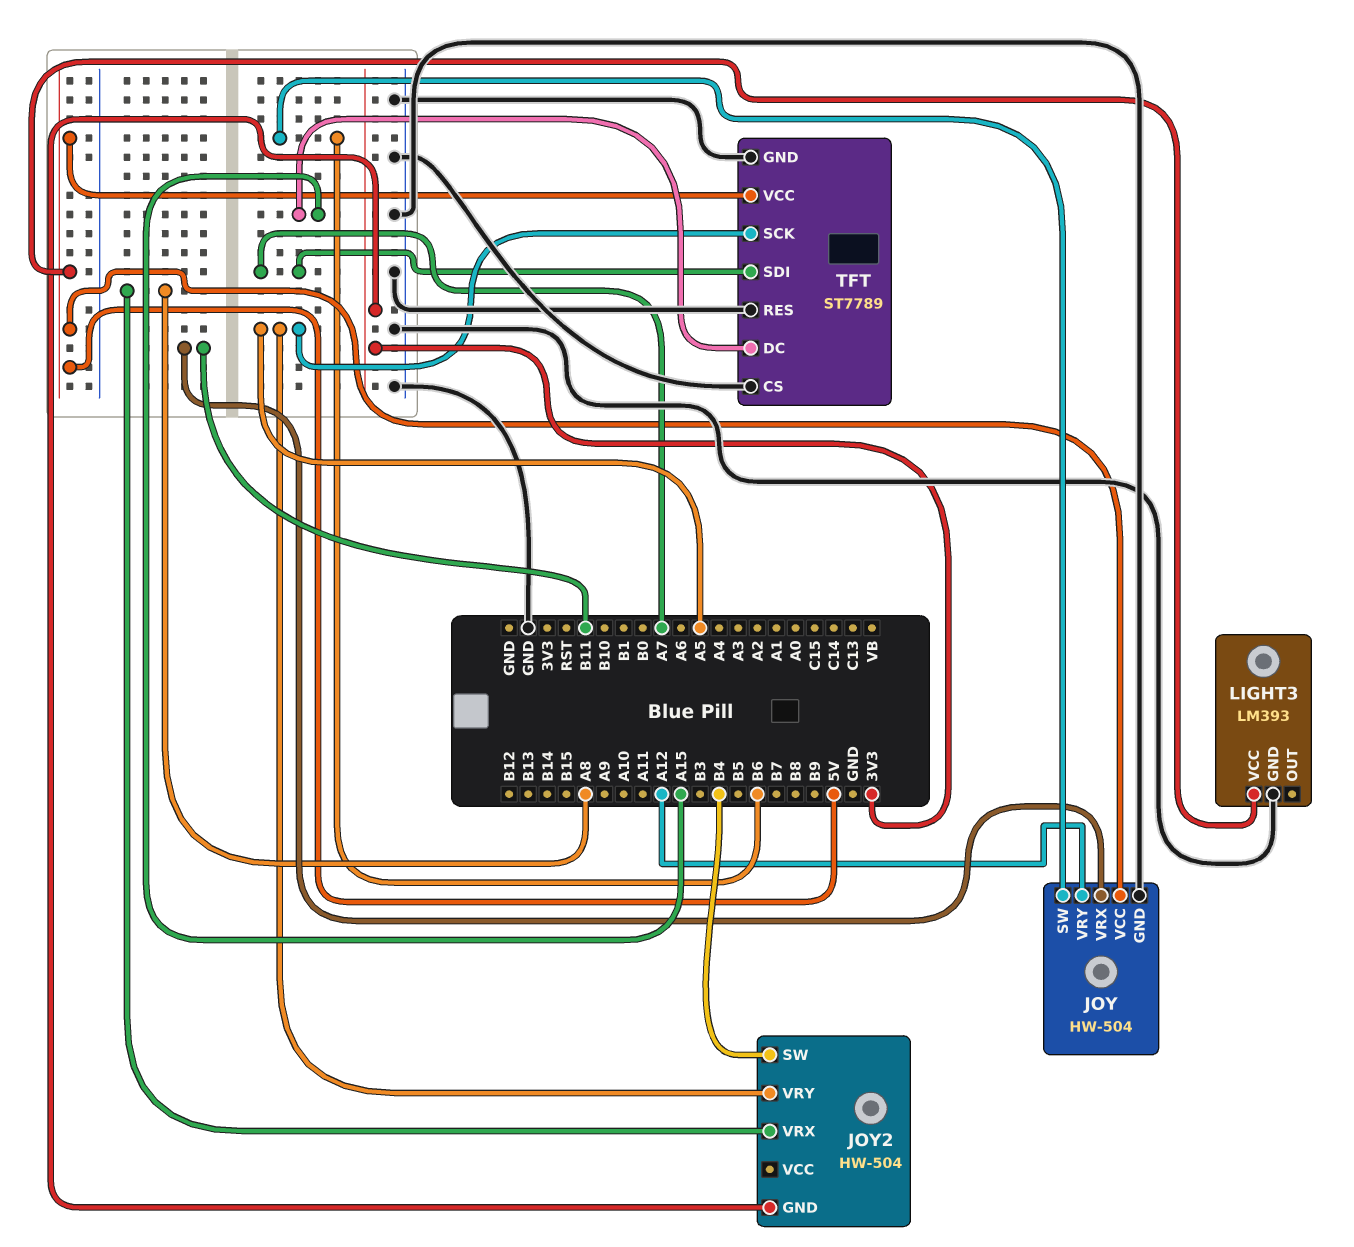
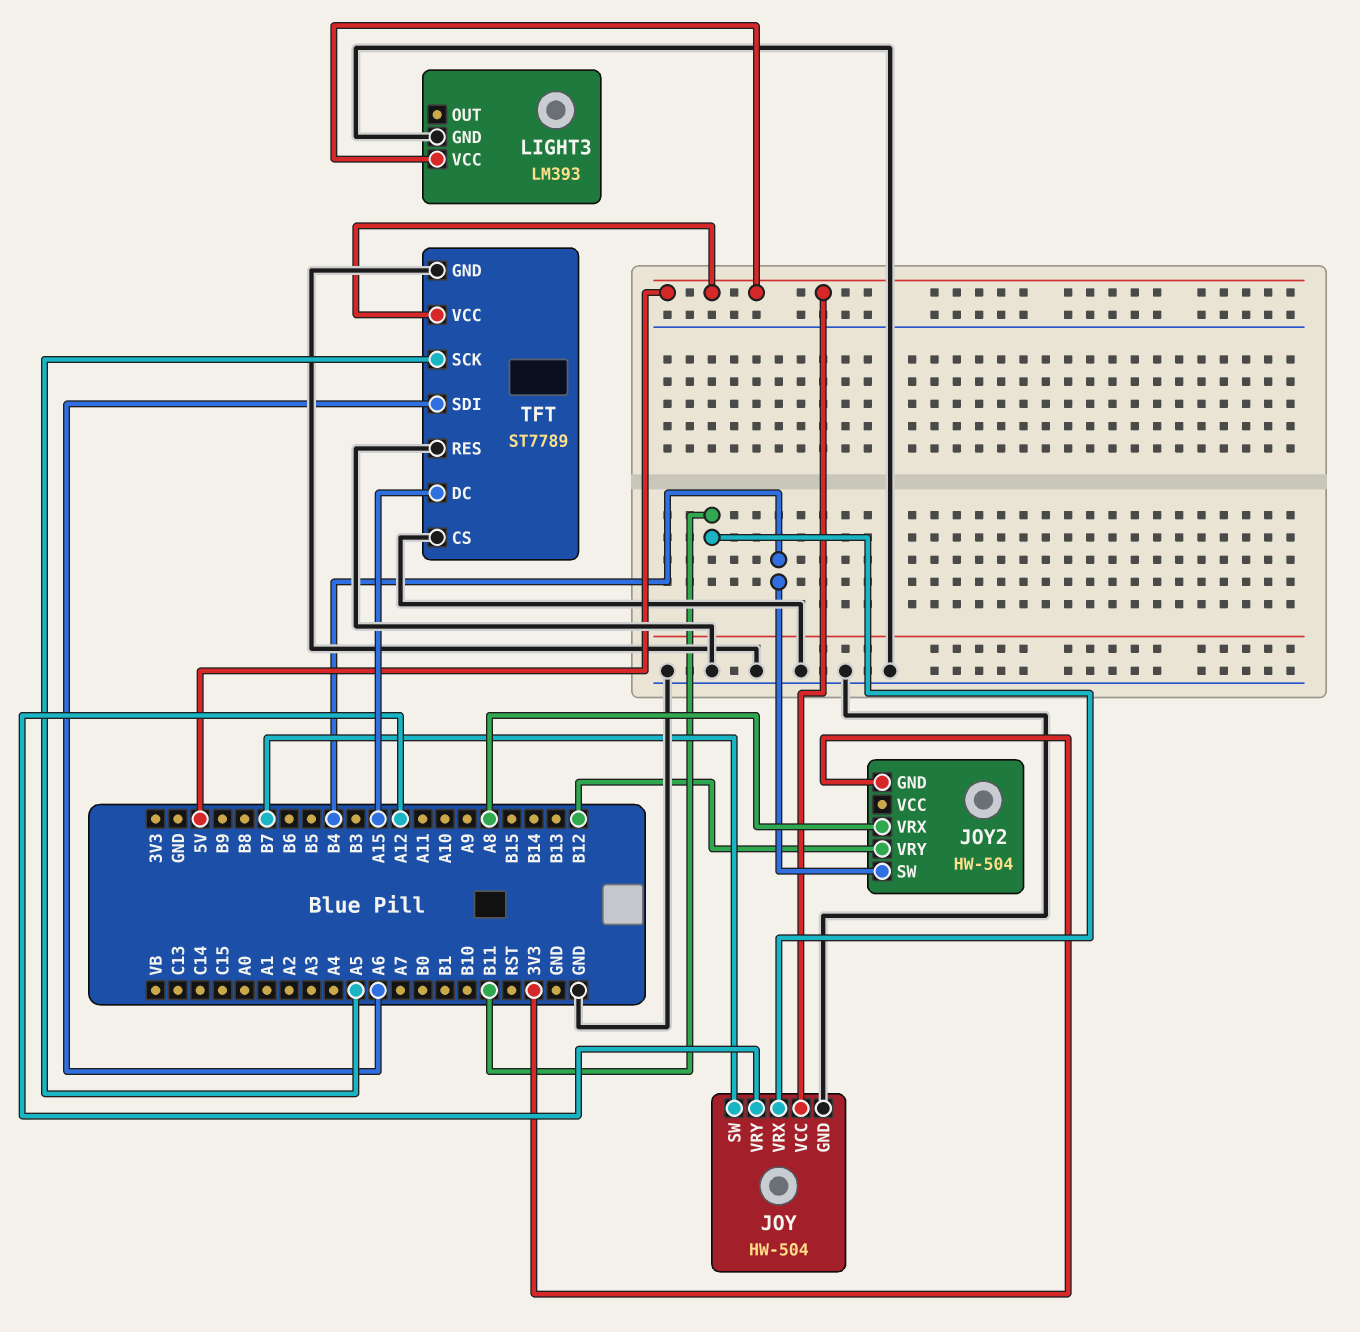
JOY pin SW: B6 -> B7
JOY2 pin VRY: A5 -> B12
TFT pin SDI: A7 -> A6

